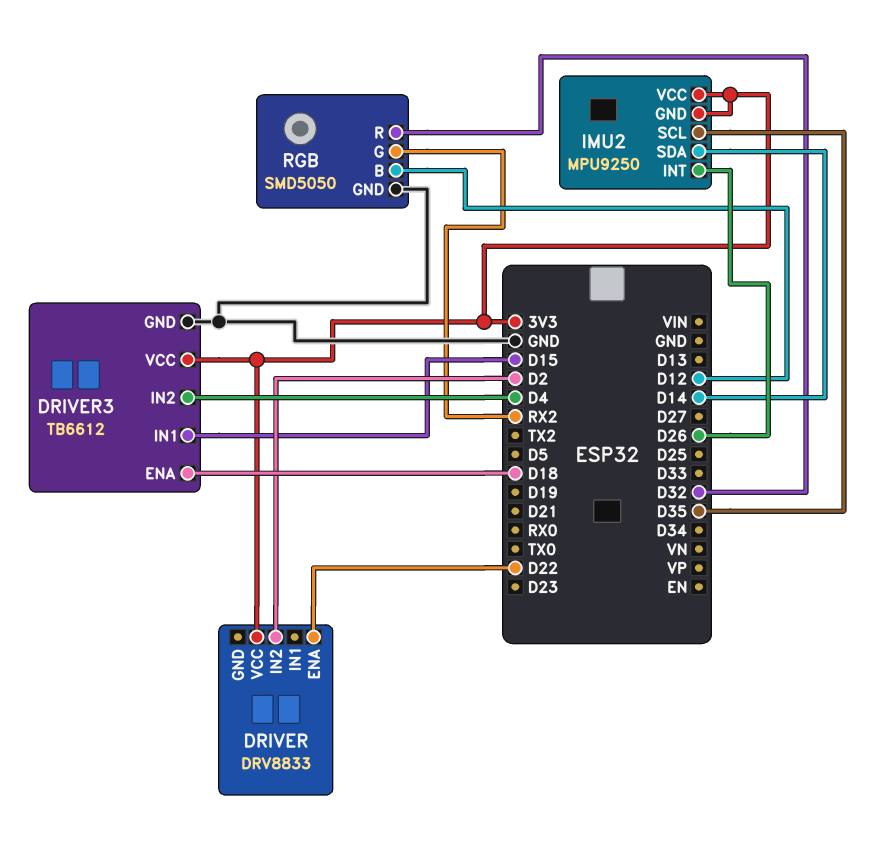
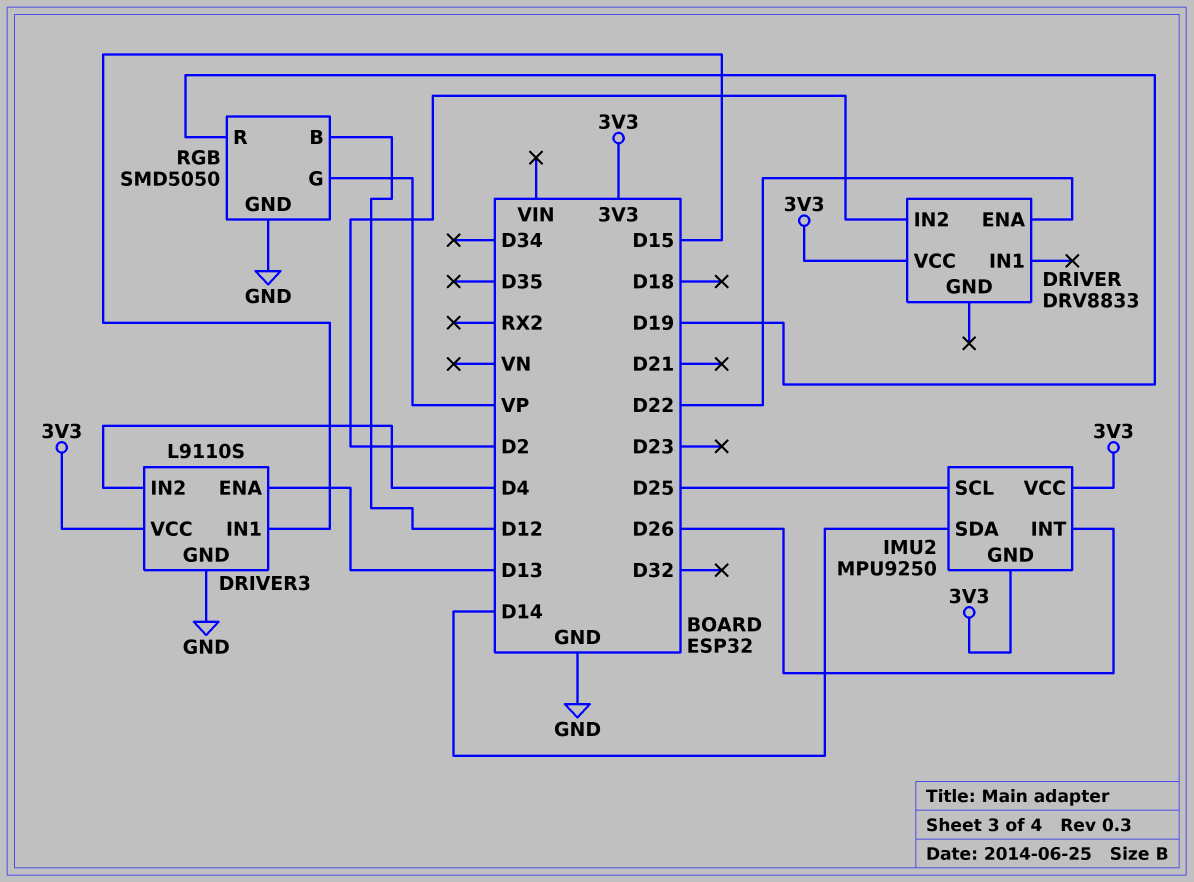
DRIVER3: TB6612 -> L9110S
DRIVER3 pin ENA: D18 -> D13
IMU2 pin SCL: D35 -> D25
RGB pin G: RX2 -> VP
RGB pin R: D32 -> D19

